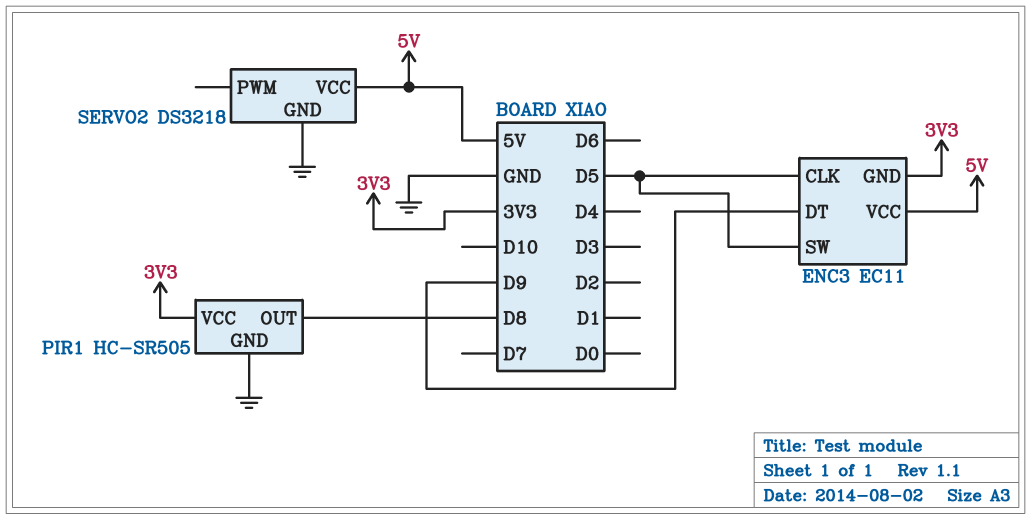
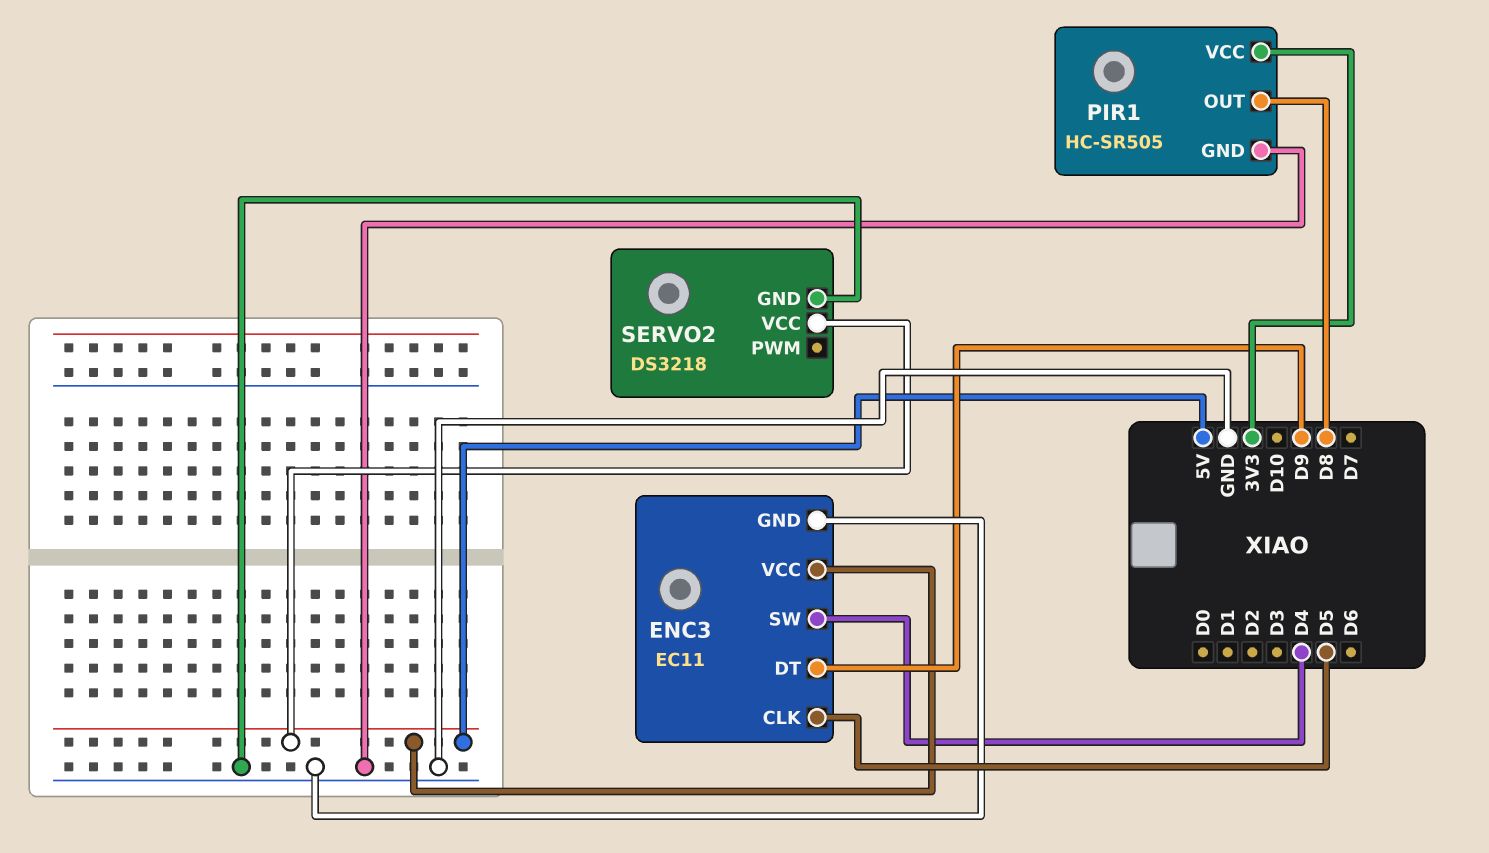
ENC3 pin GND: 3V3 -> GND
ENC3 pin SW: D5 -> D4

